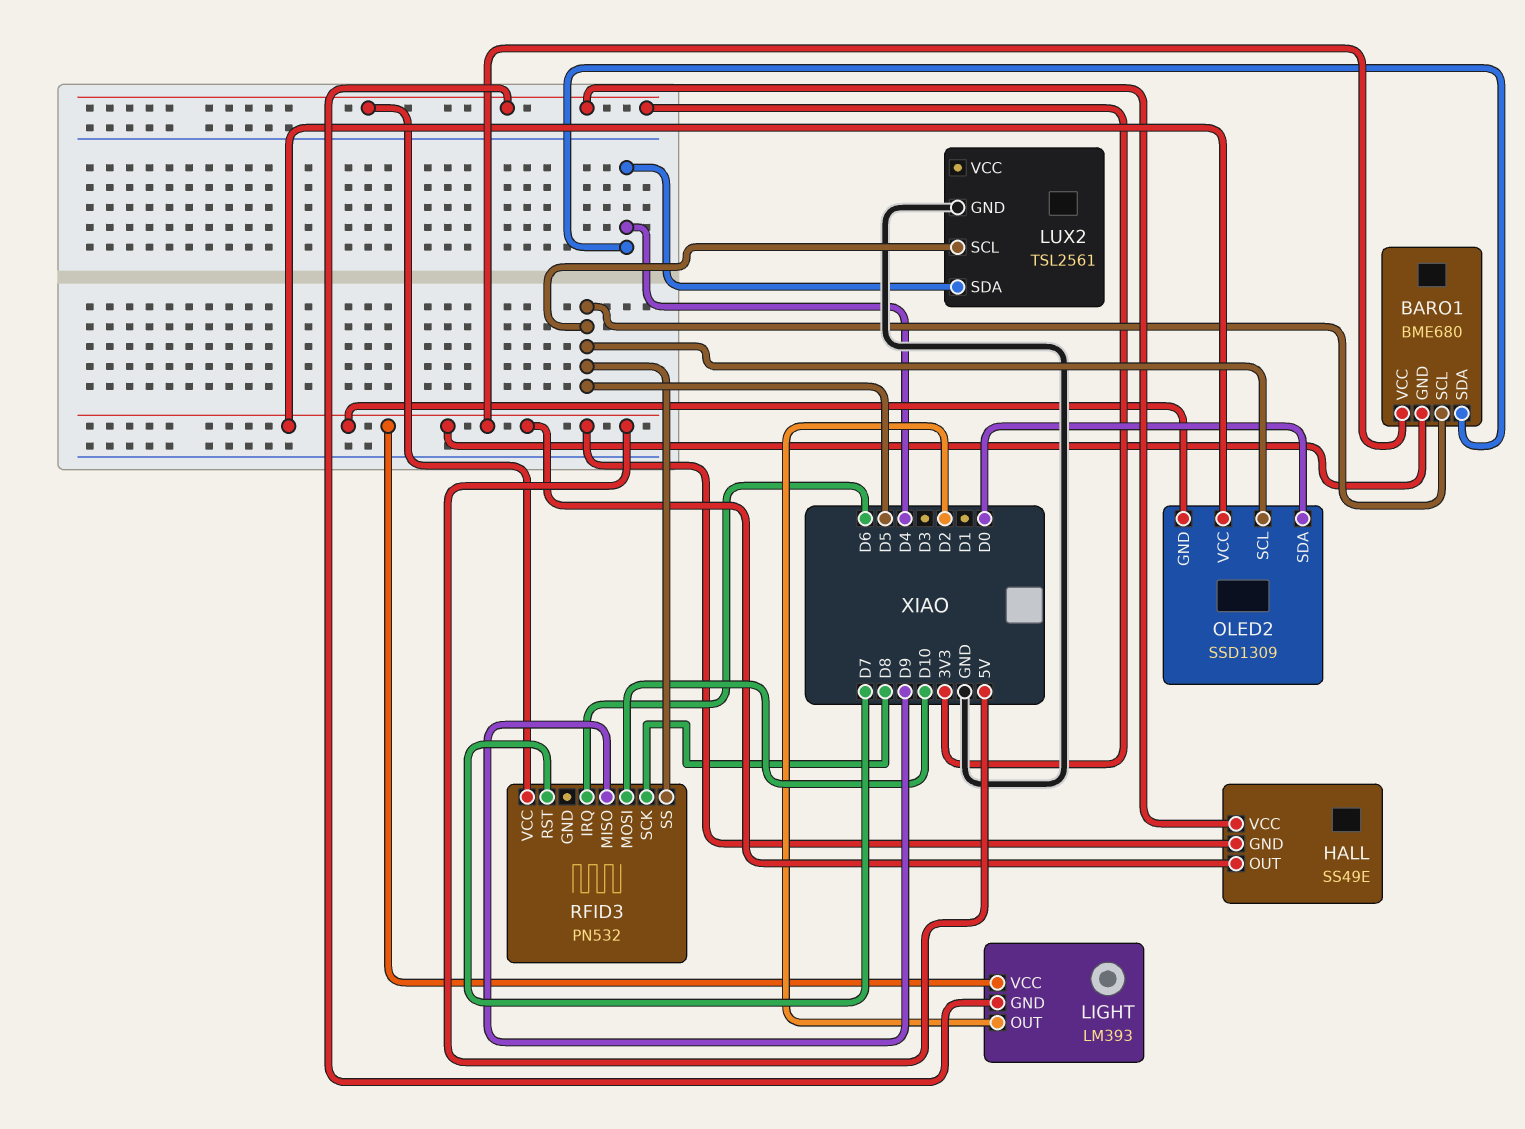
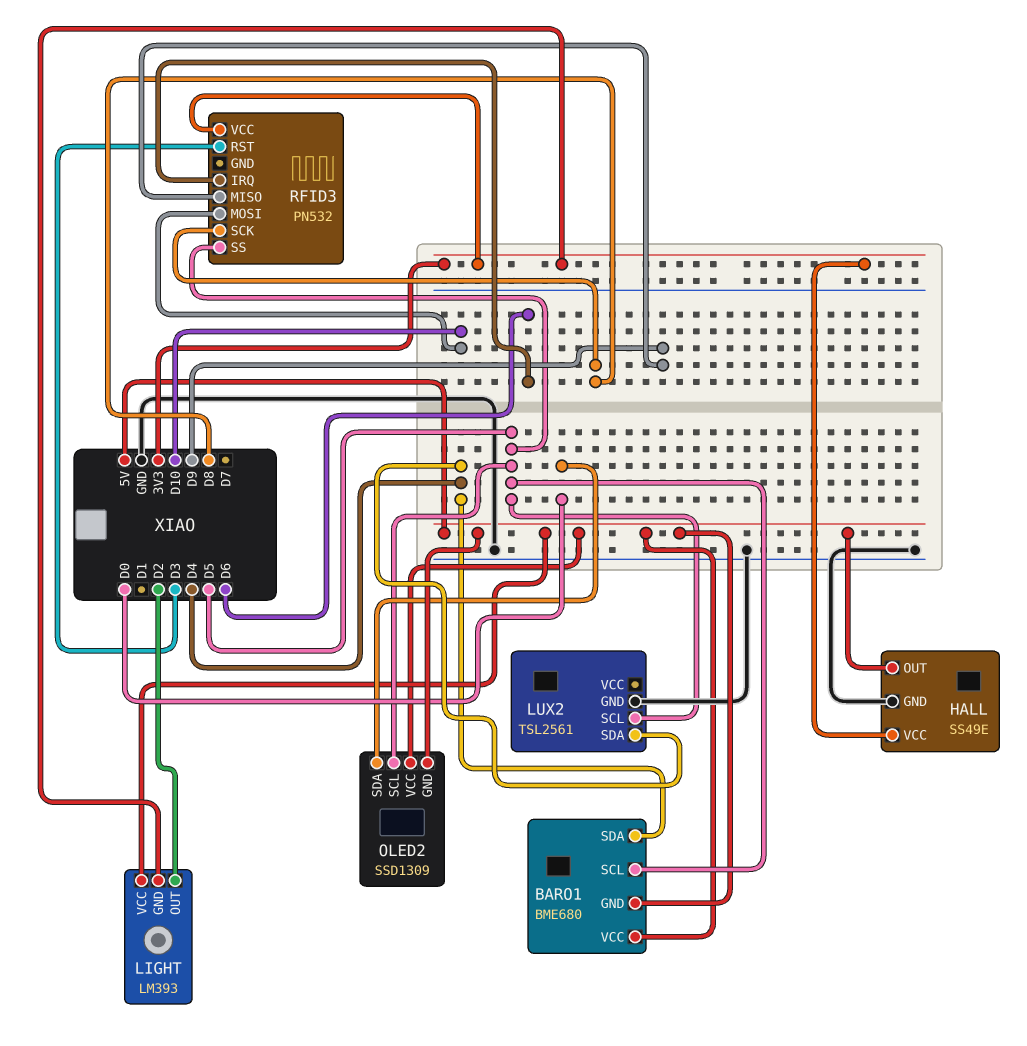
HALL pin GND: 5V -> GND
RFID3 pin RST: D7 -> D3

